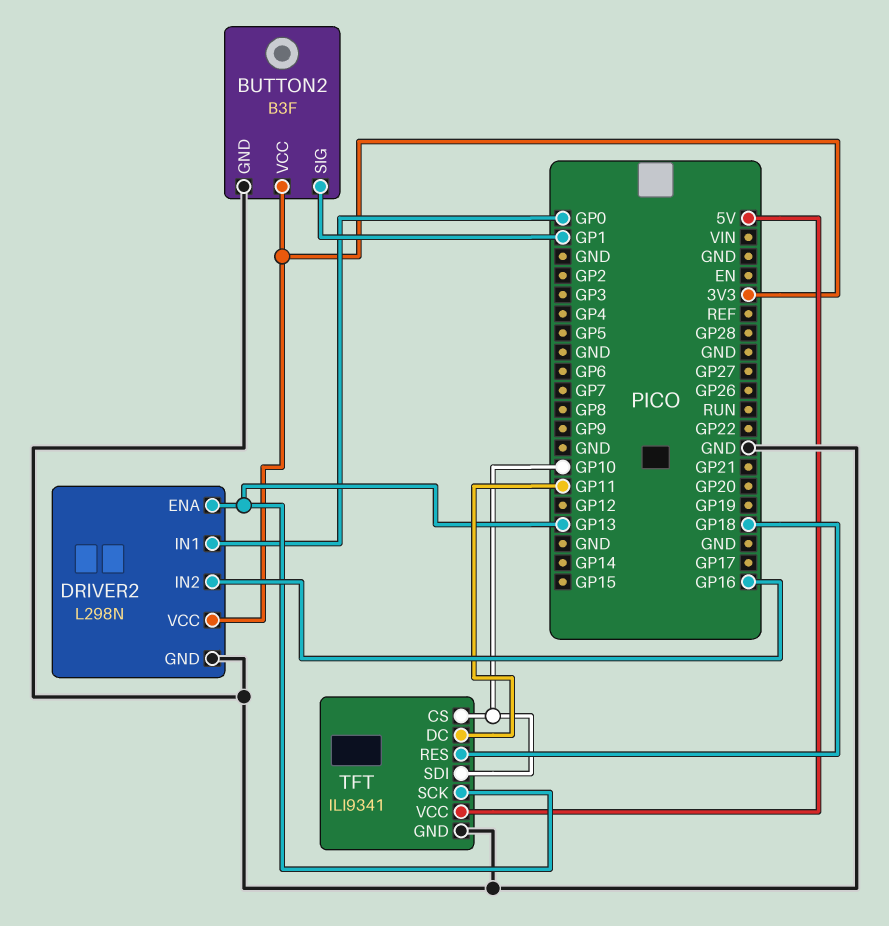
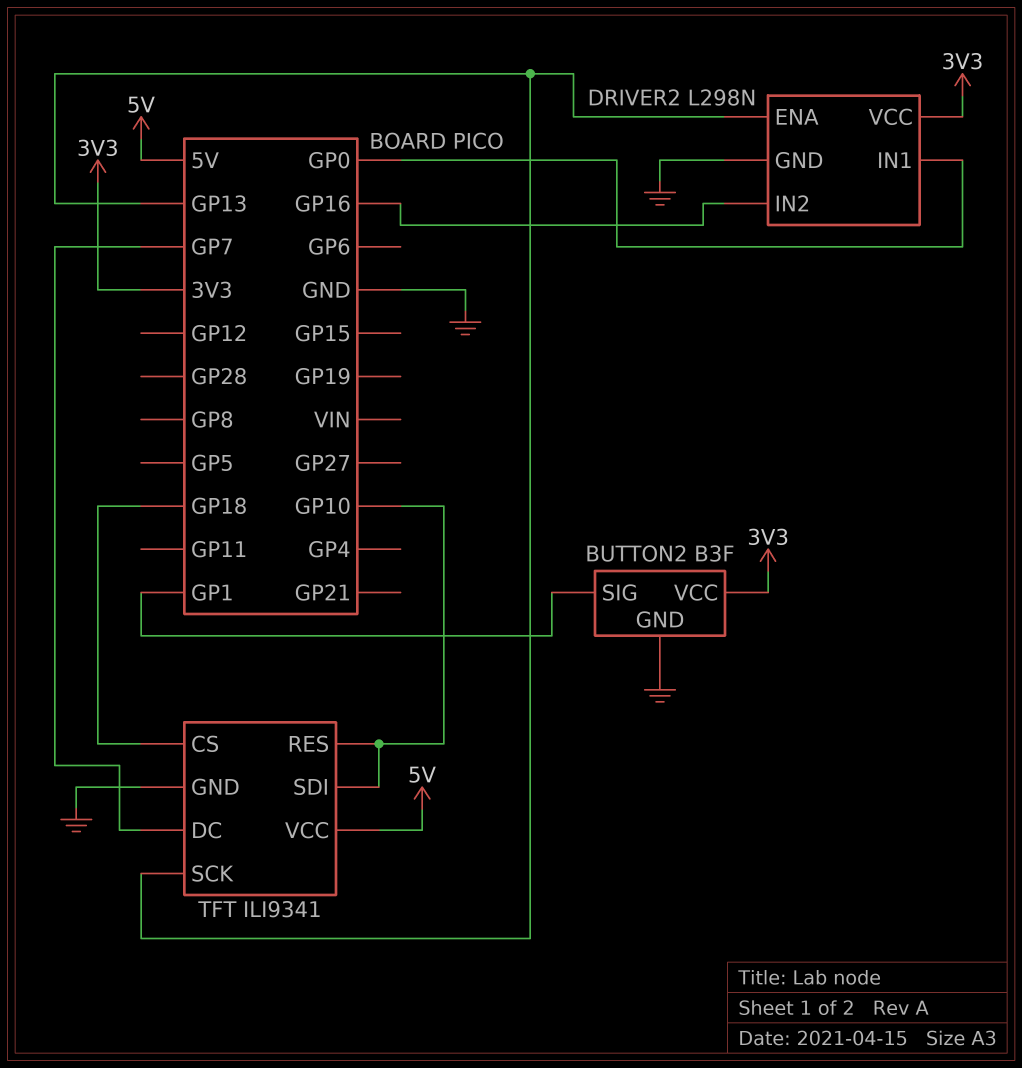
TFT pin CS: GP10 -> GP18
TFT pin DC: GP11 -> GP7
TFT pin RES: GP18 -> GP10

